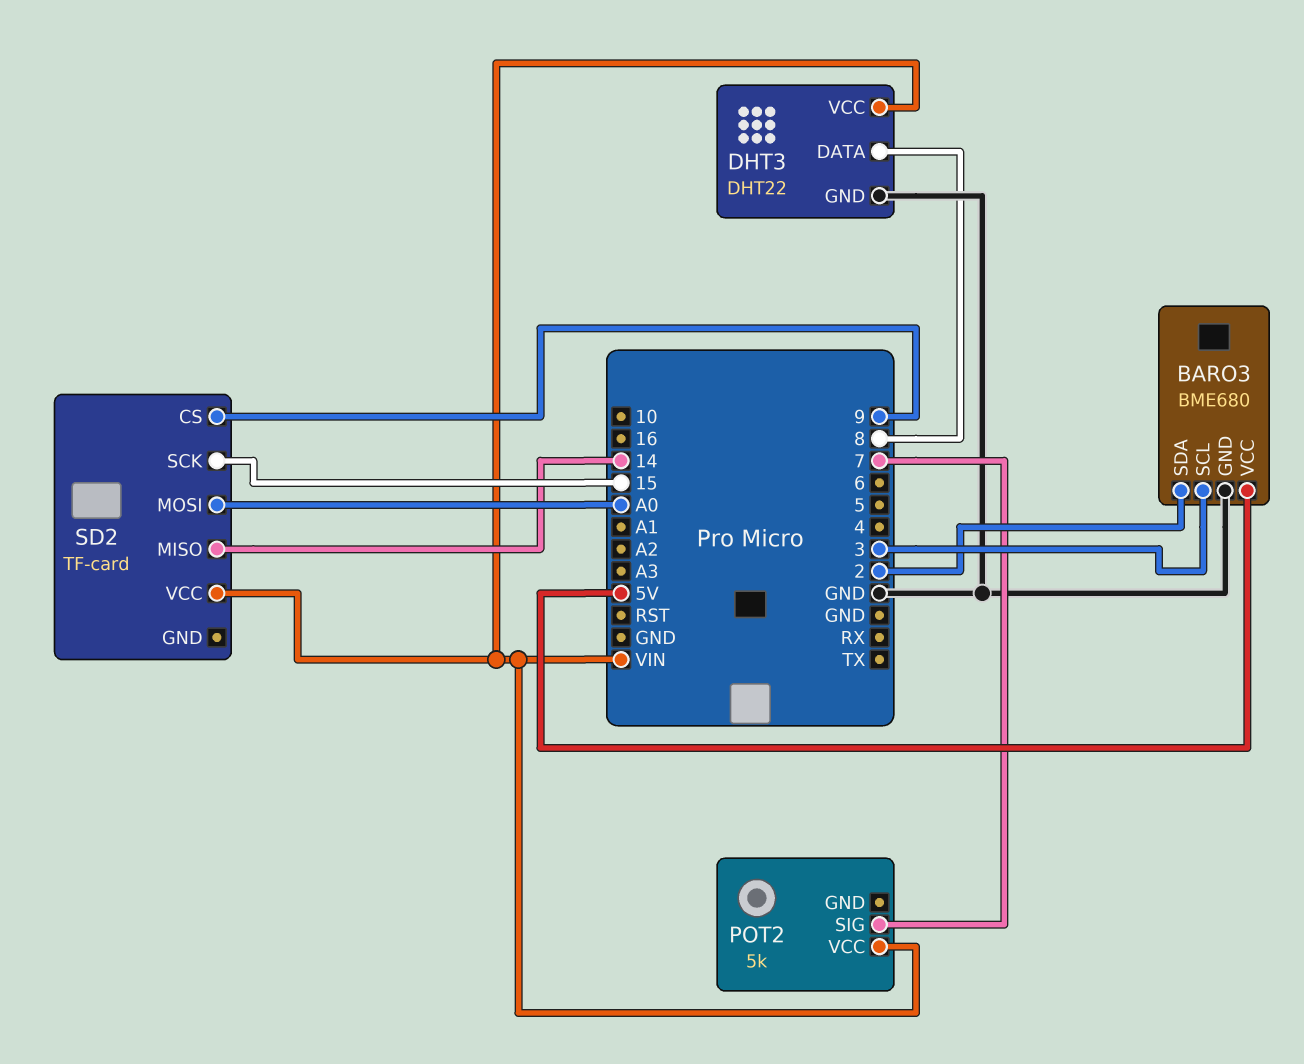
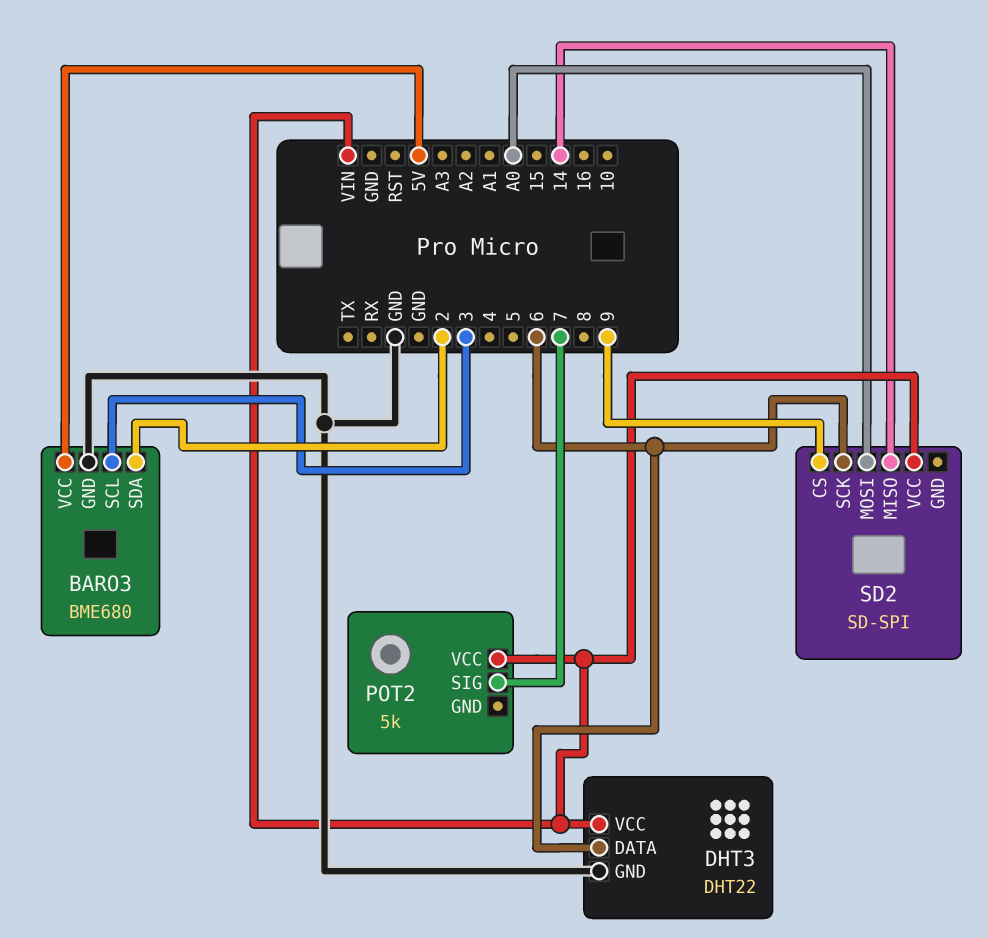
DHT3 pin DATA: 8 -> 6
SD2: TF-card -> SD-SPI
SD2 pin SCK: 15 -> 6

